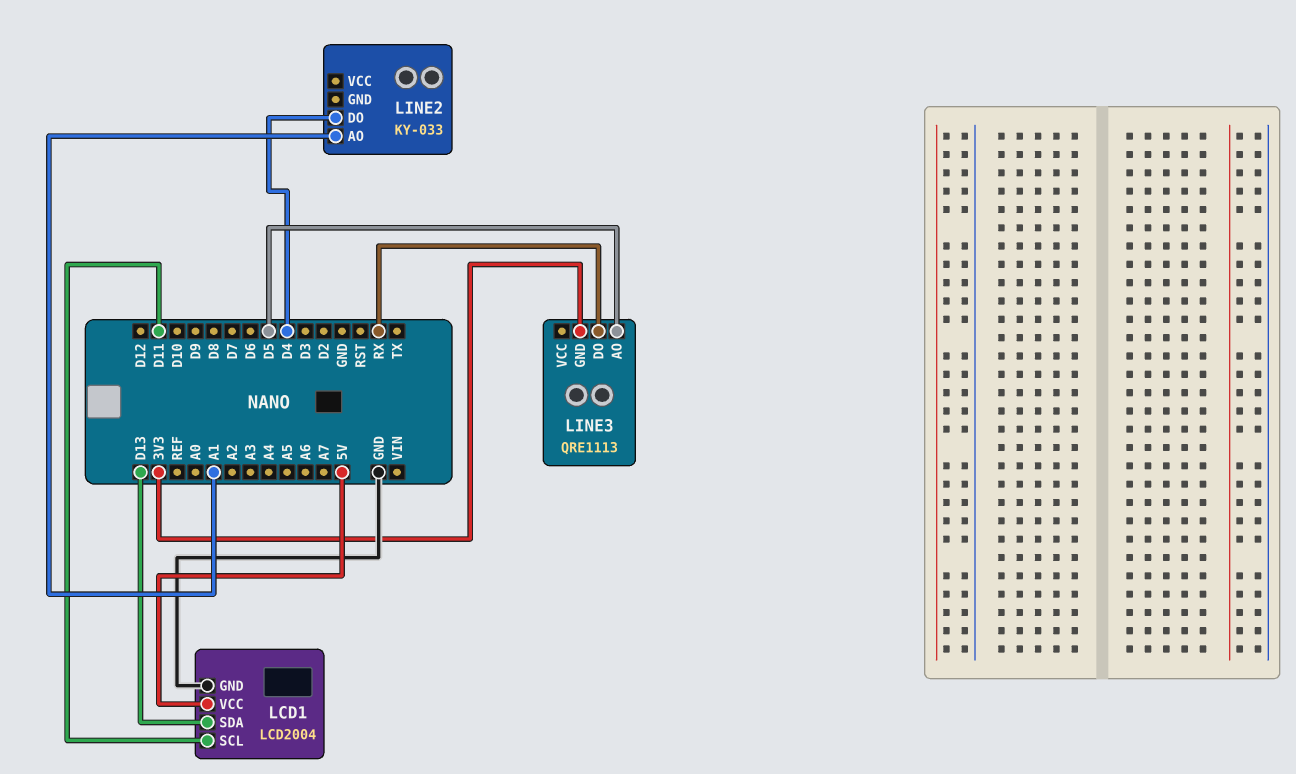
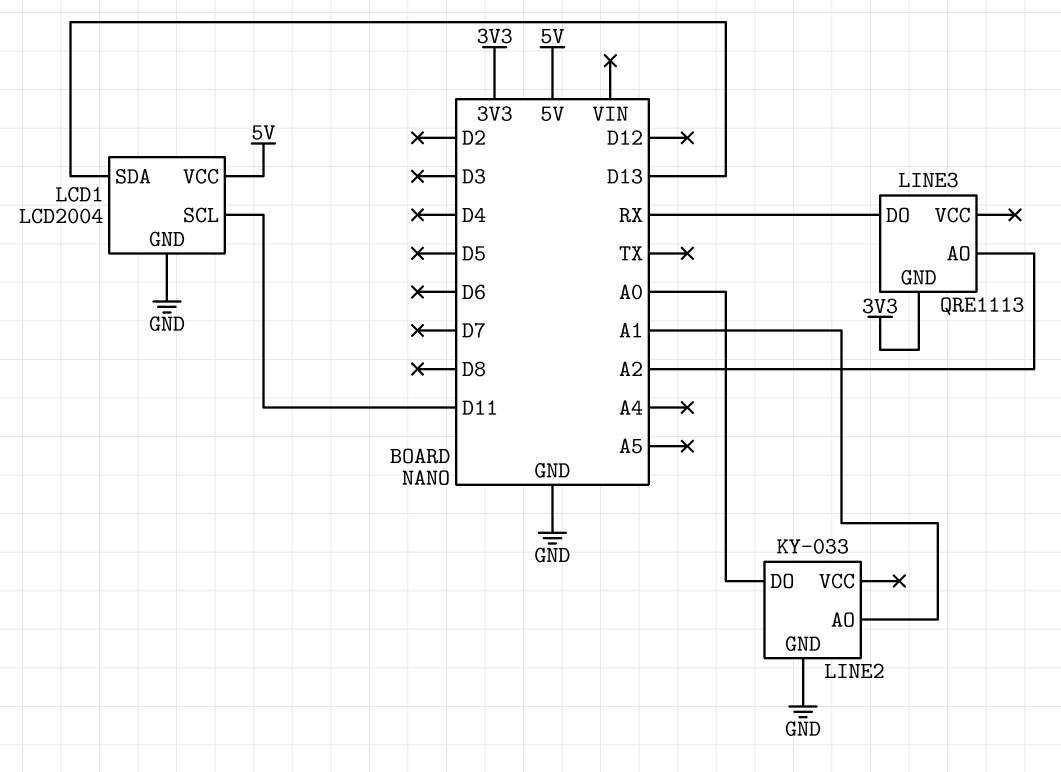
LINE2 pin DO: D4 -> A0
LINE2 pin GND: none -> GND
LINE3 pin AO: D5 -> A2

